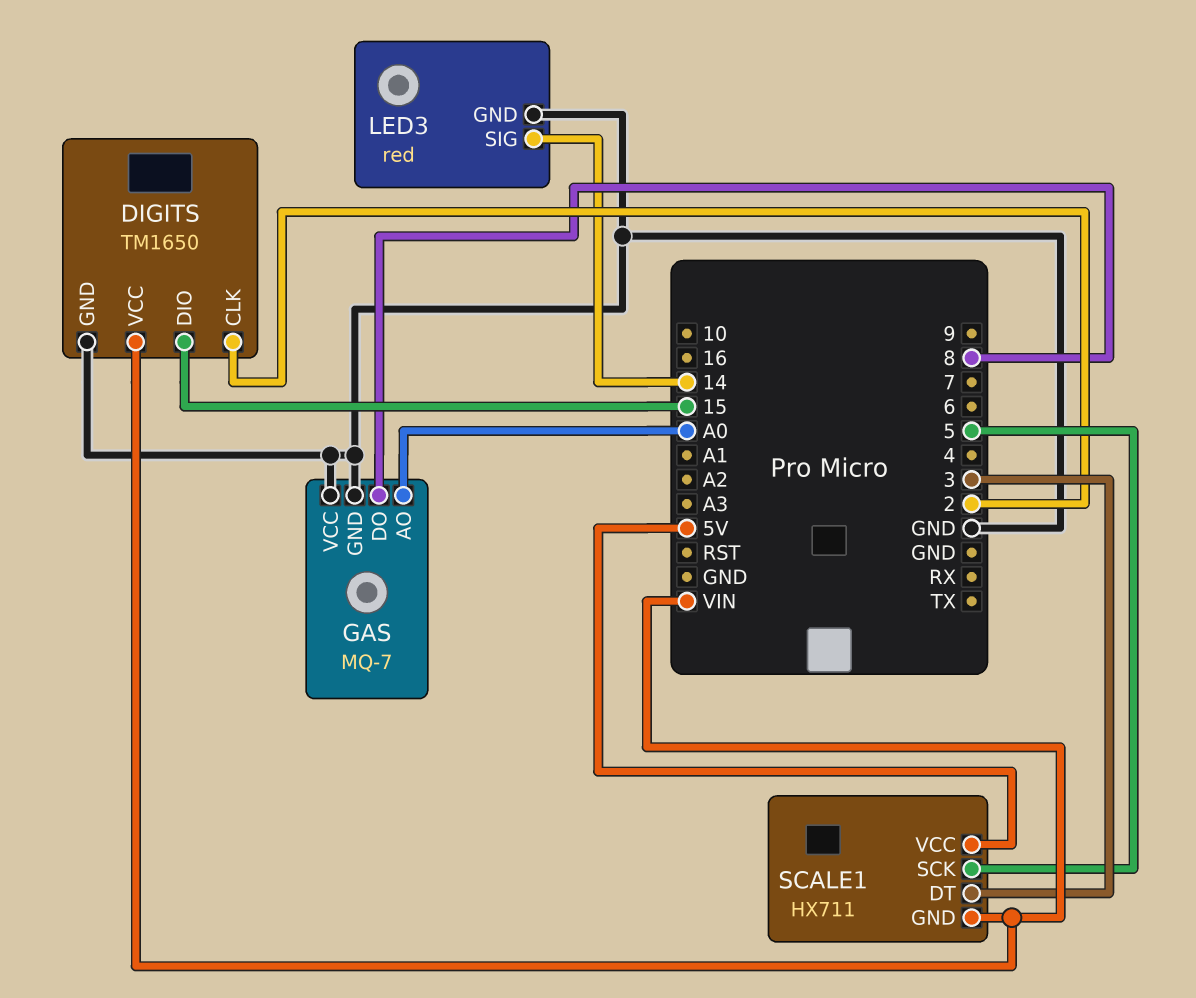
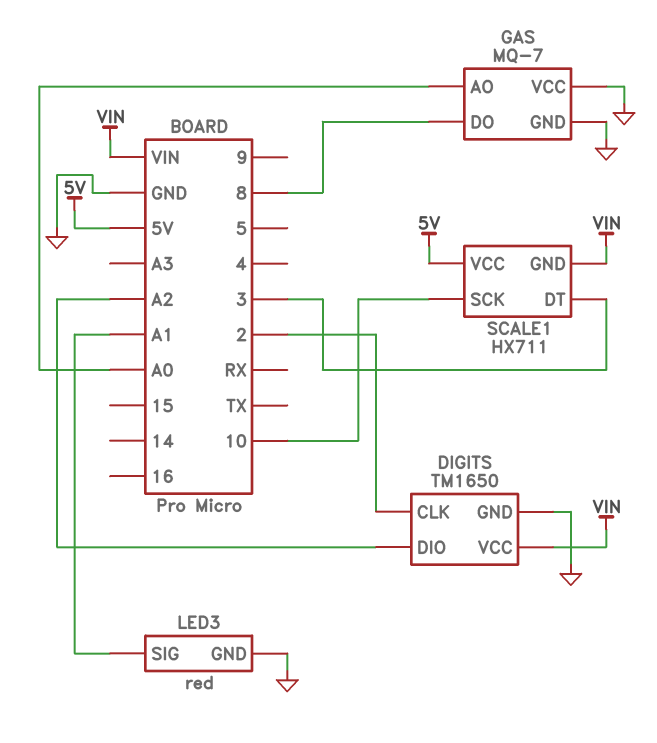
DIGITS pin DIO: 15 -> A2
LED3 pin SIG: 14 -> A1
SCALE1 pin SCK: 5 -> 10

